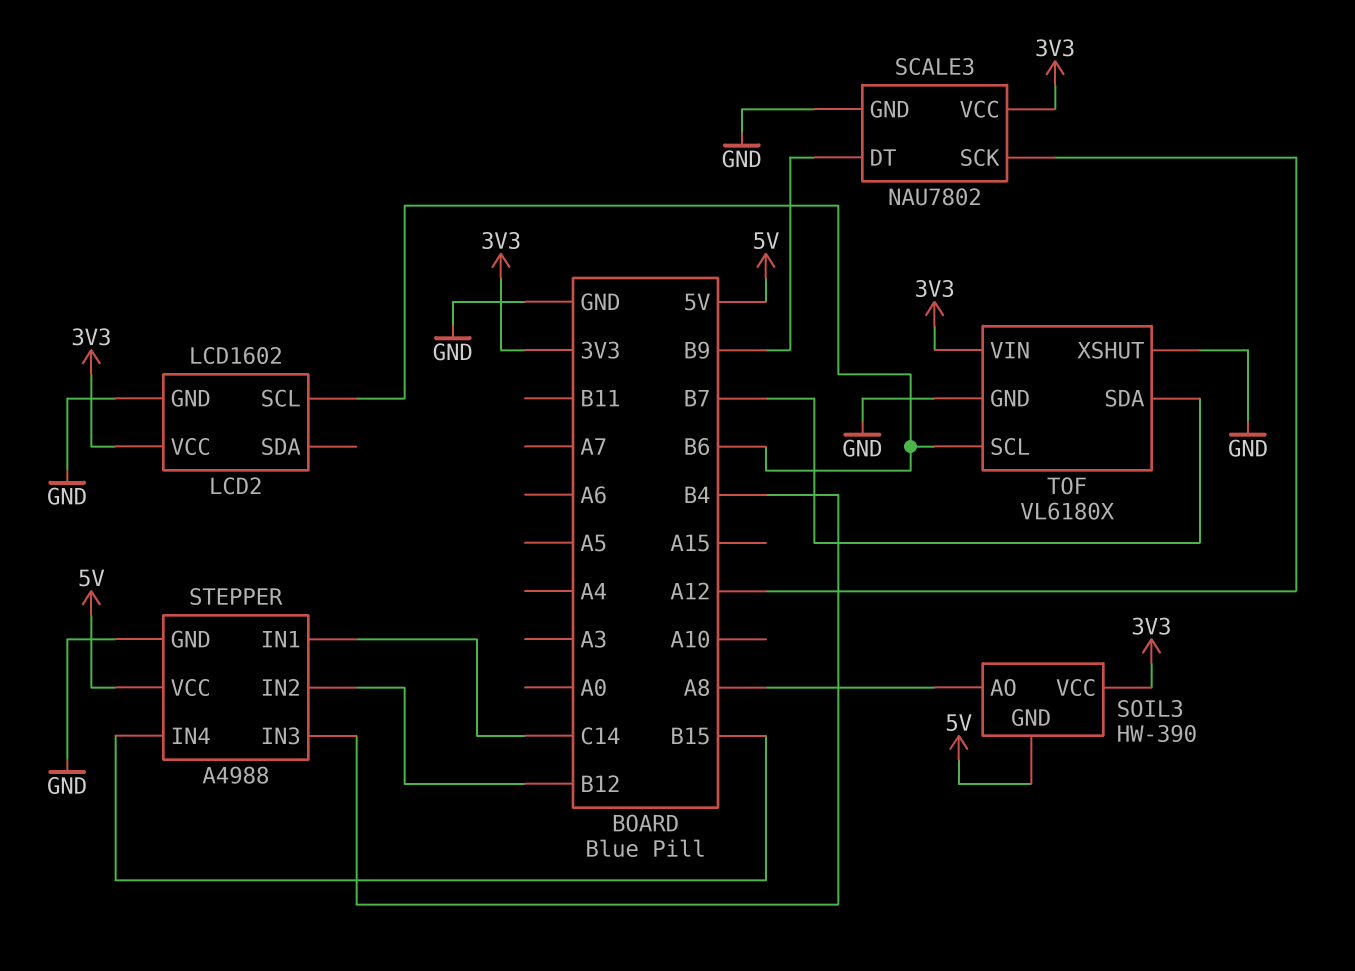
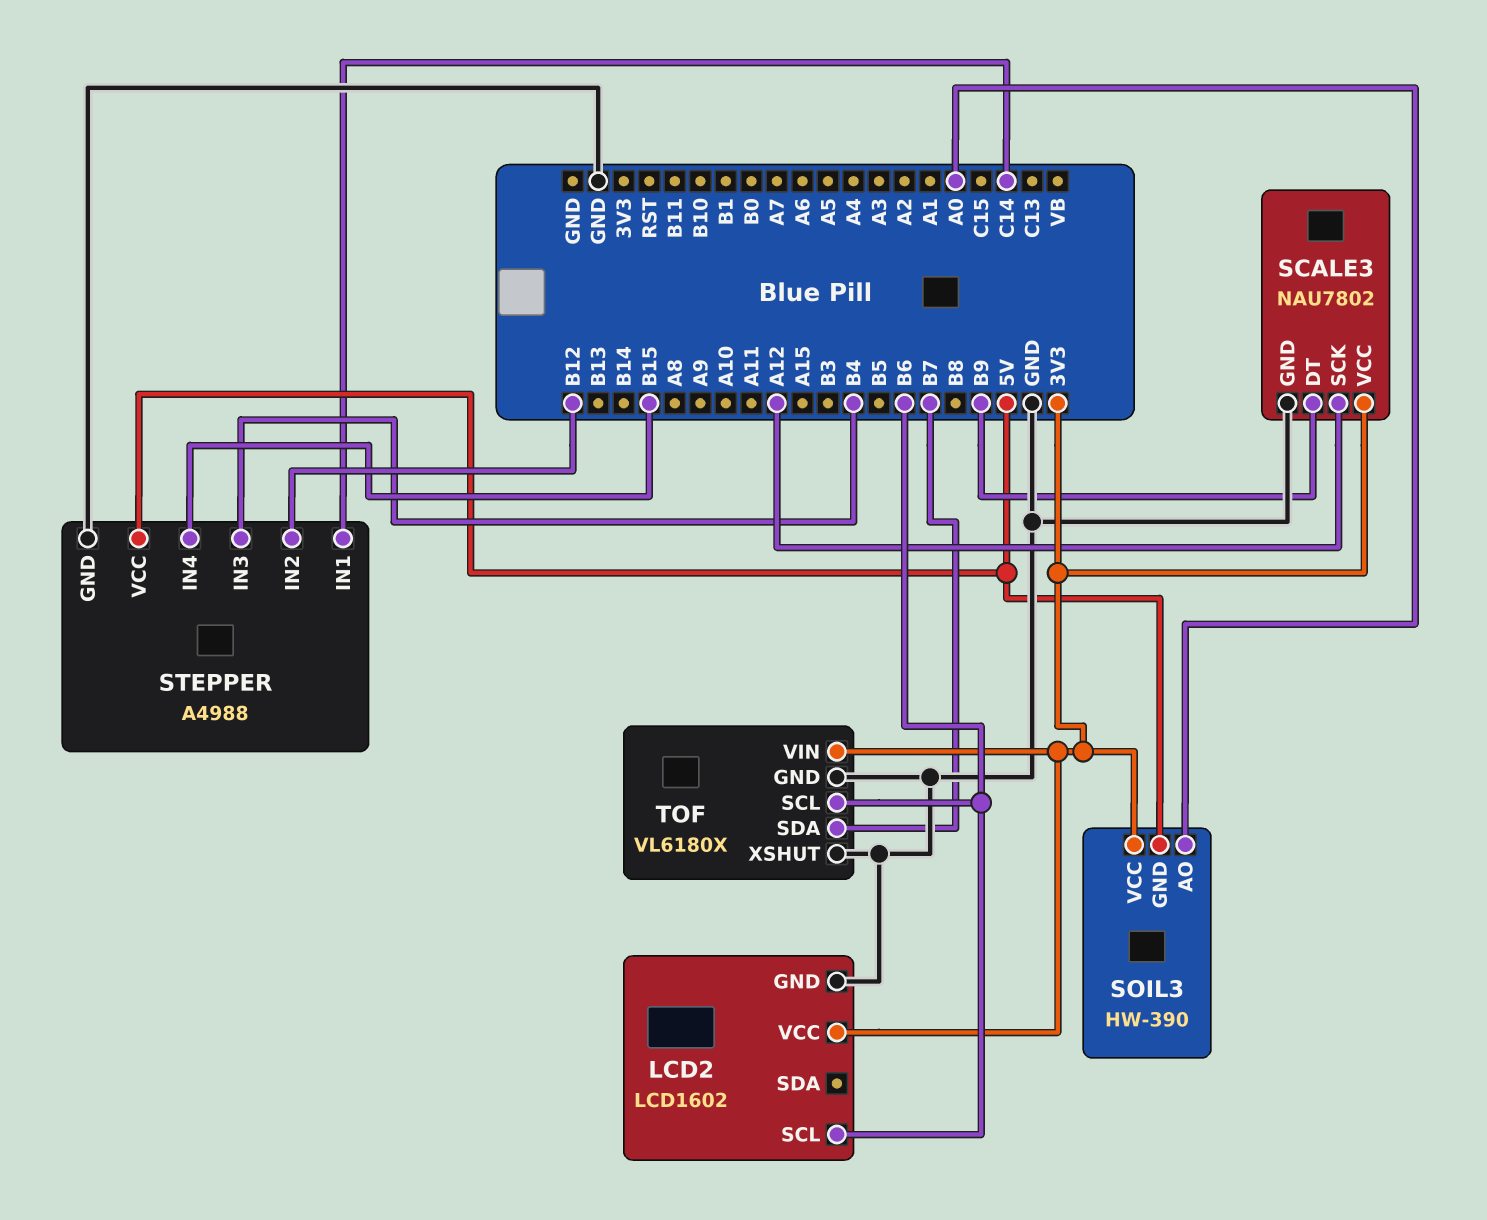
SOIL3 pin AO: A8 -> A0

